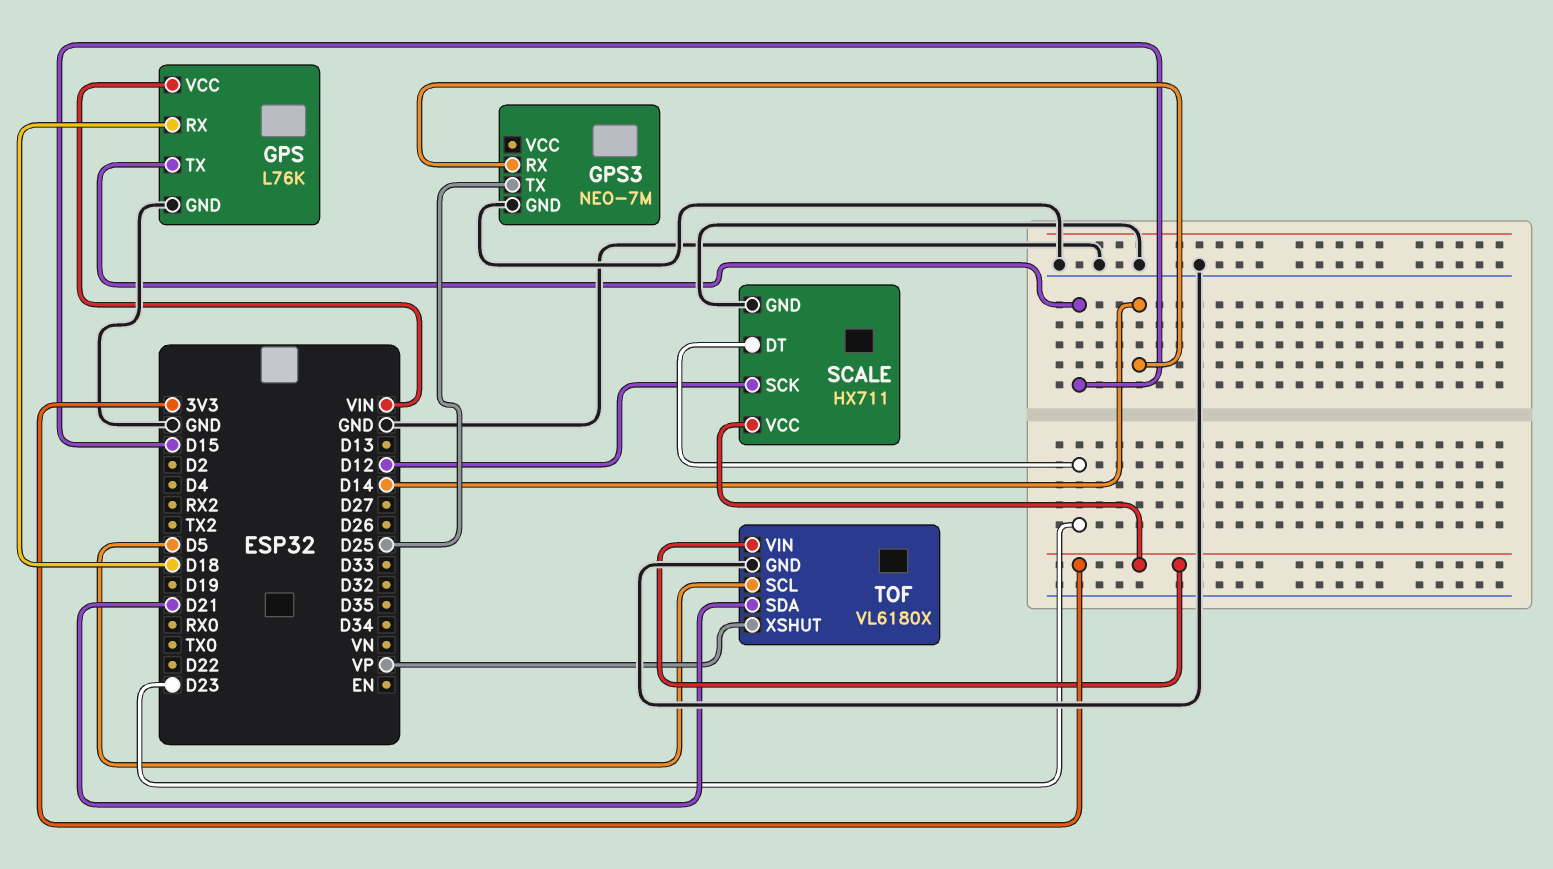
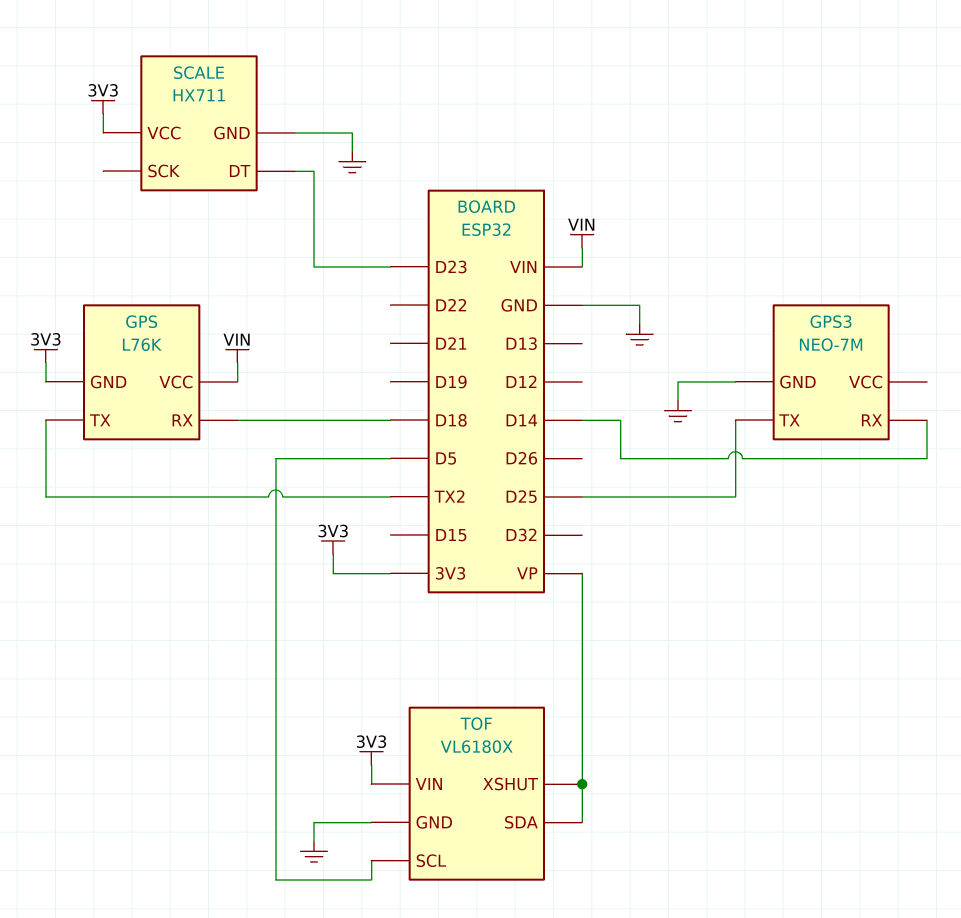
GPS pin GND: GND -> 3V3
GPS pin TX: D15 -> TX2
SCALE pin SCK: D12 -> none
TOF pin SDA: D21 -> VP

